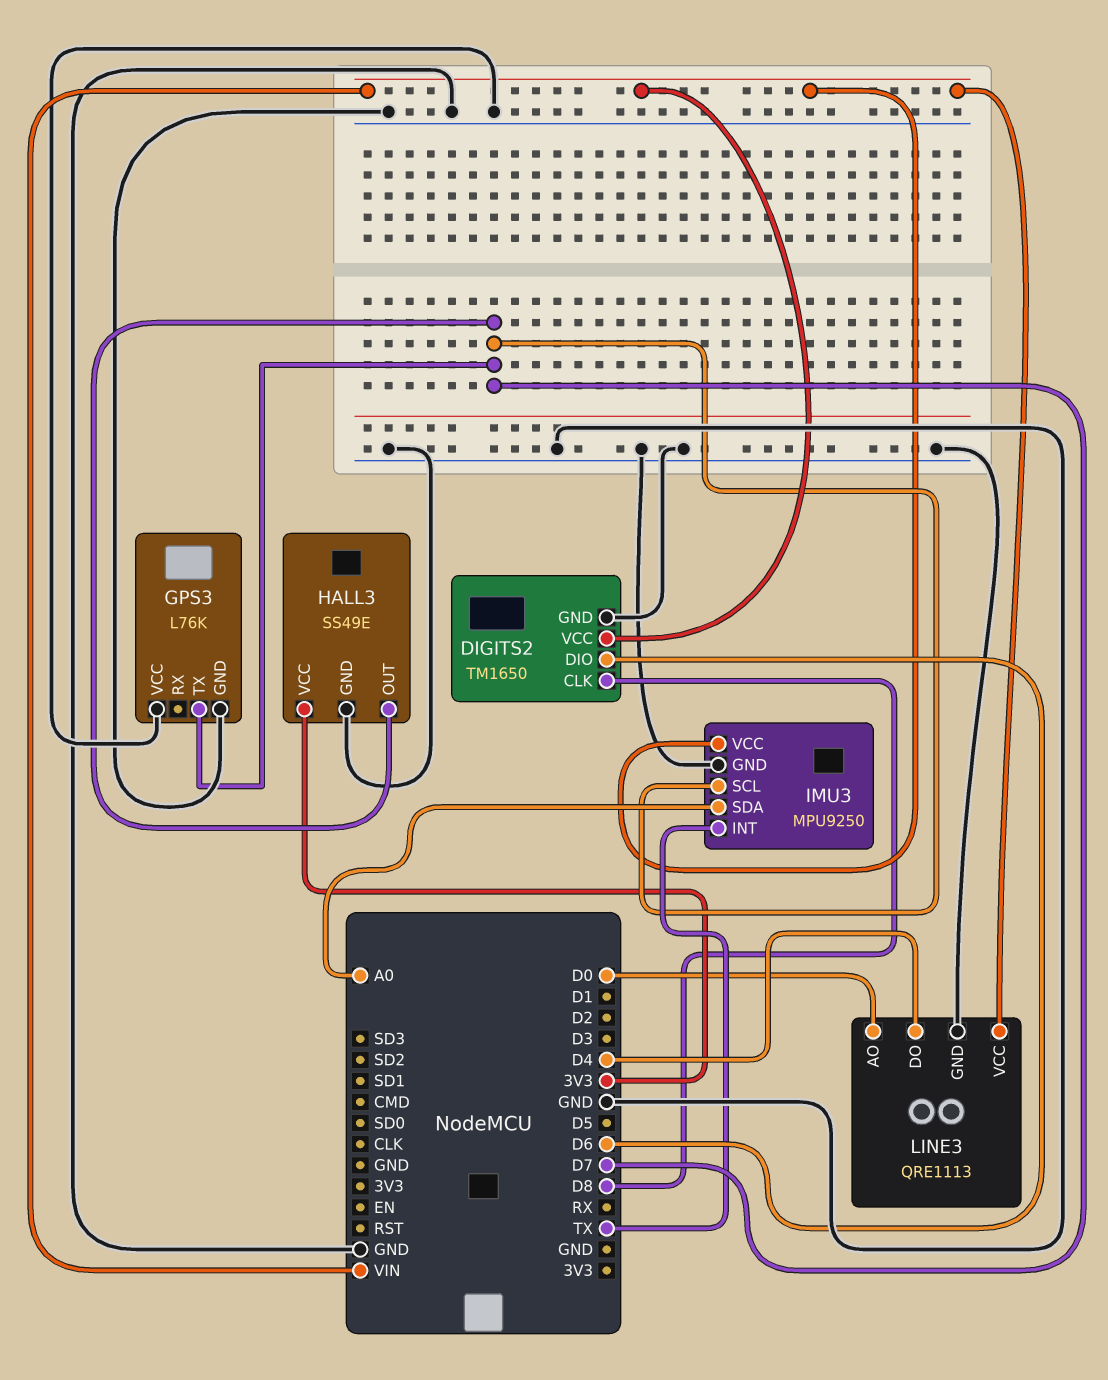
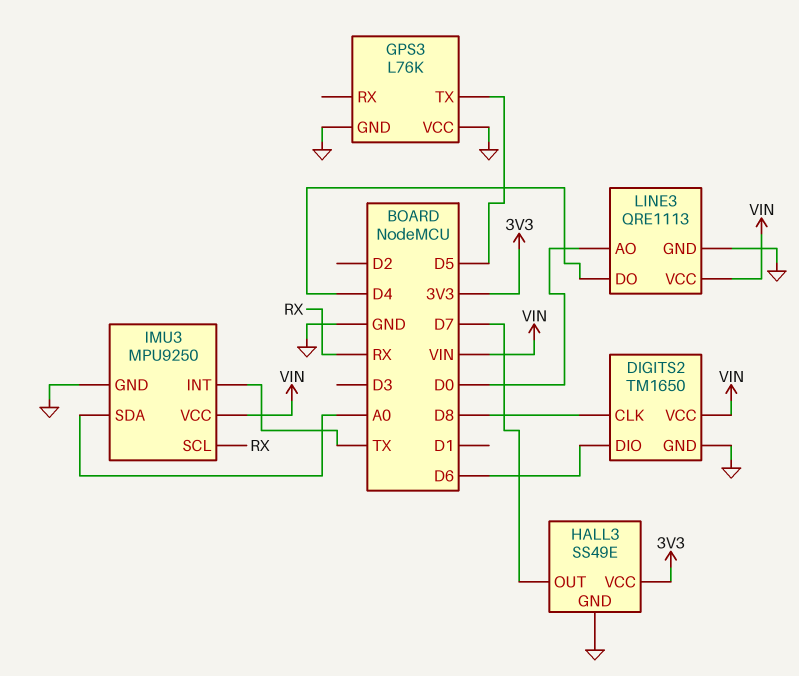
GPS3 pin TX: D7 -> D5
IMU3 pin SCL: D7 -> RX

